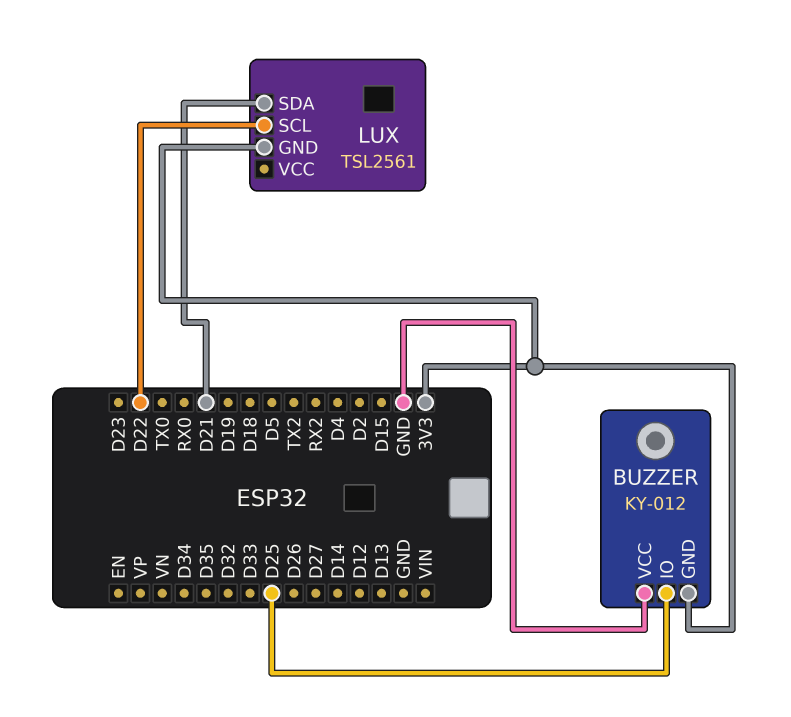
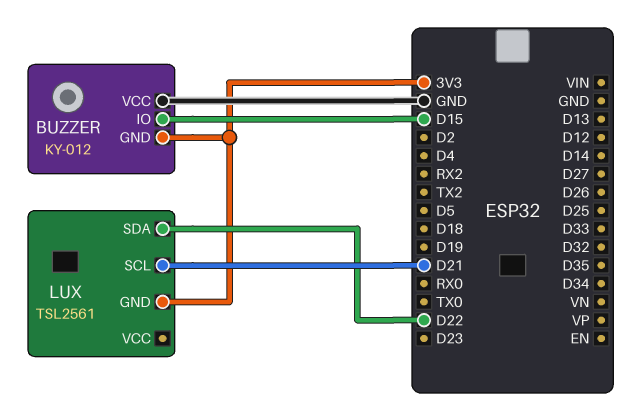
BUZZER pin IO: D25 -> D15
LUX pin SCL: D22 -> D21
LUX pin SDA: D21 -> D22

